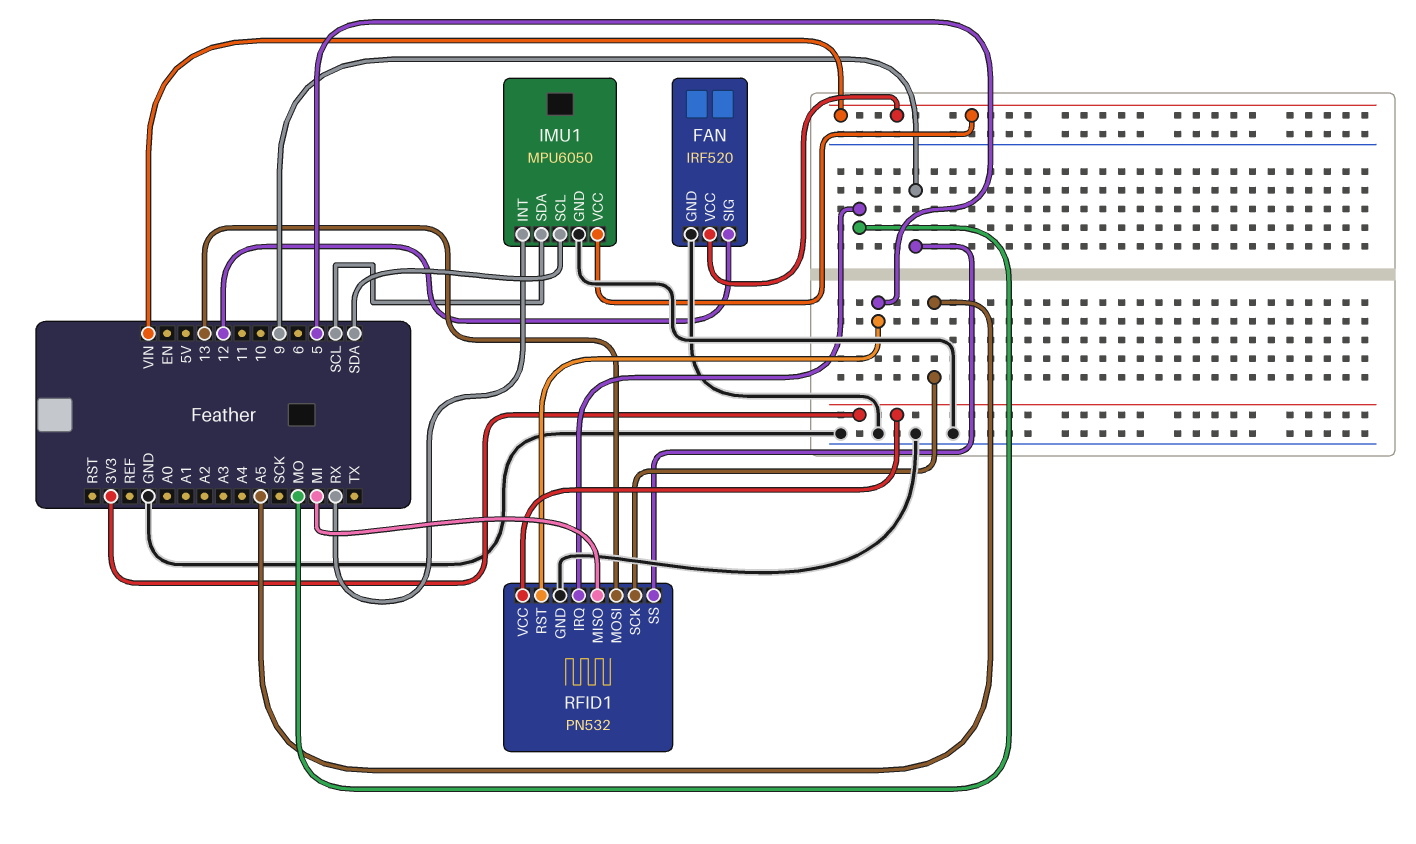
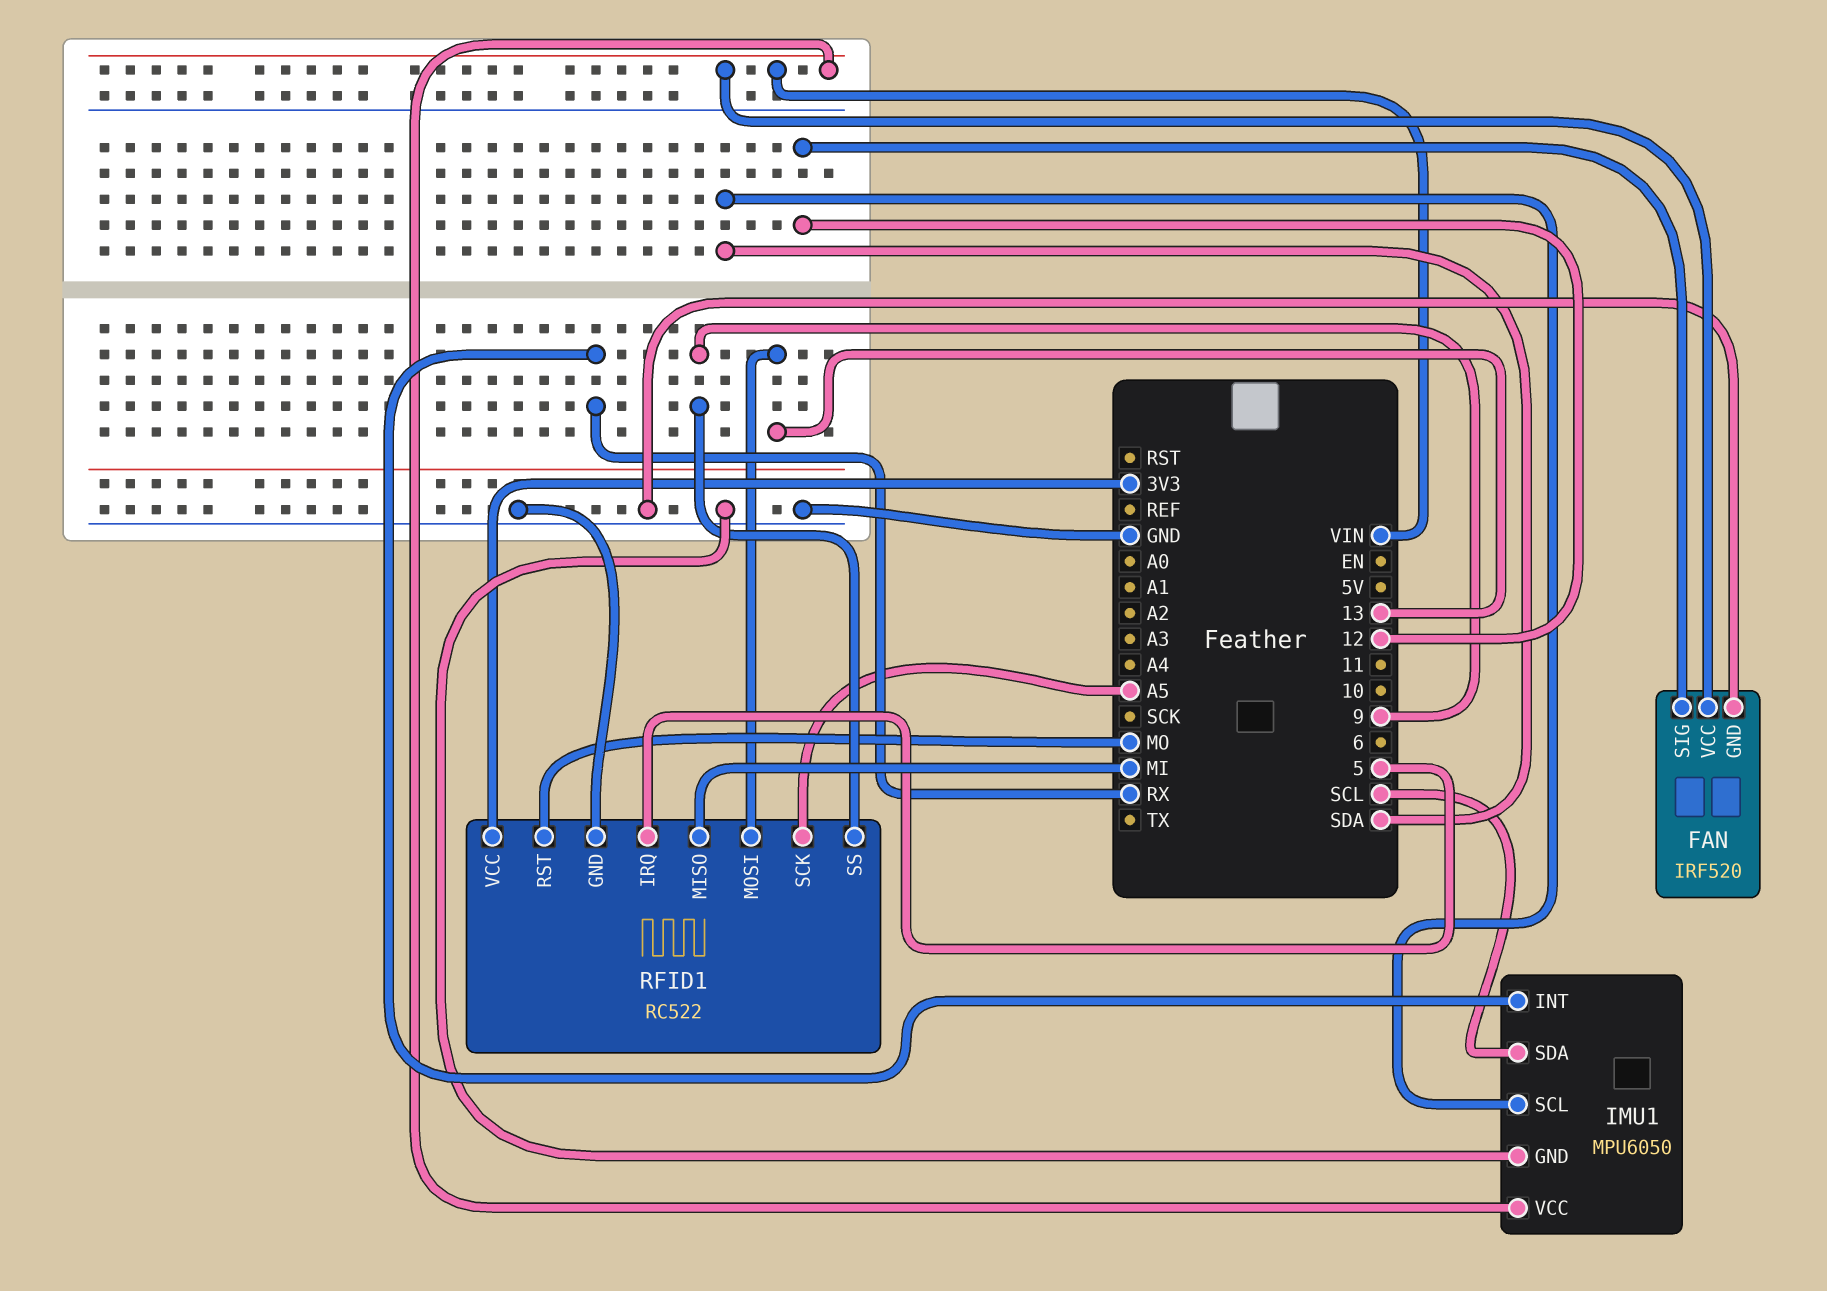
RFID1: PN532 -> RC522
RFID1 pin IRQ: MO -> 5
RFID1 pin RST: 5 -> MO

